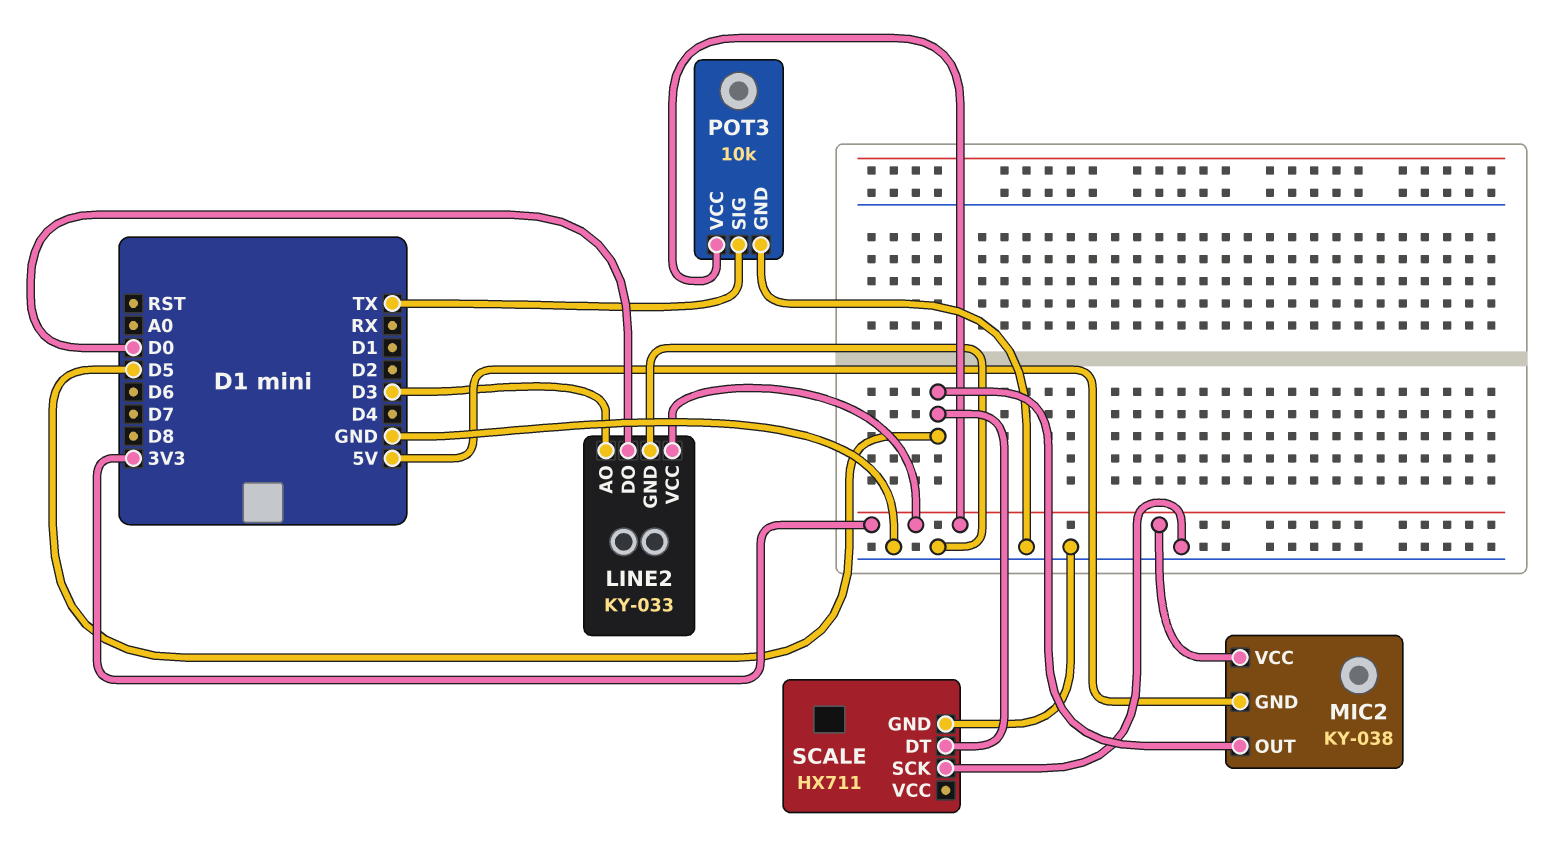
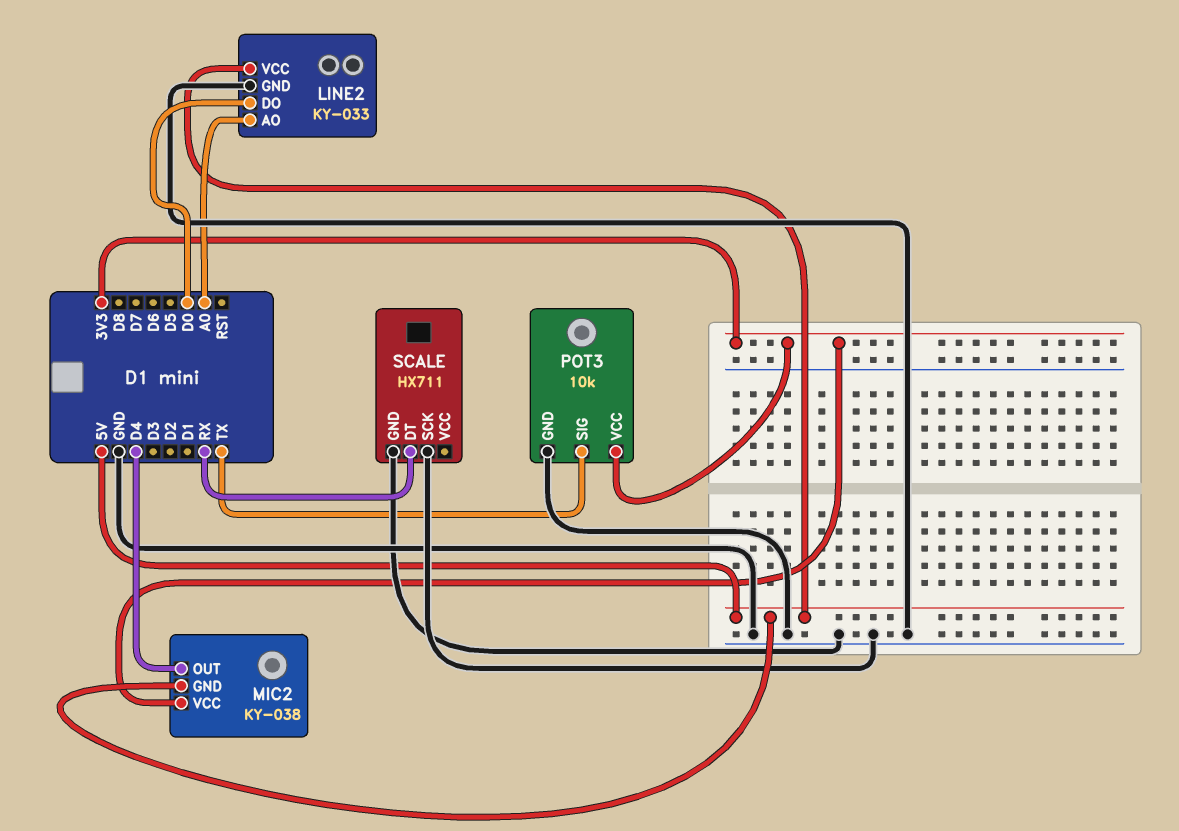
LINE2 pin AO: D3 -> A0
LINE2 pin VCC: 3V3 -> 5V
MIC2 pin OUT: D5 -> D4
SCALE pin DT: D5 -> RX

